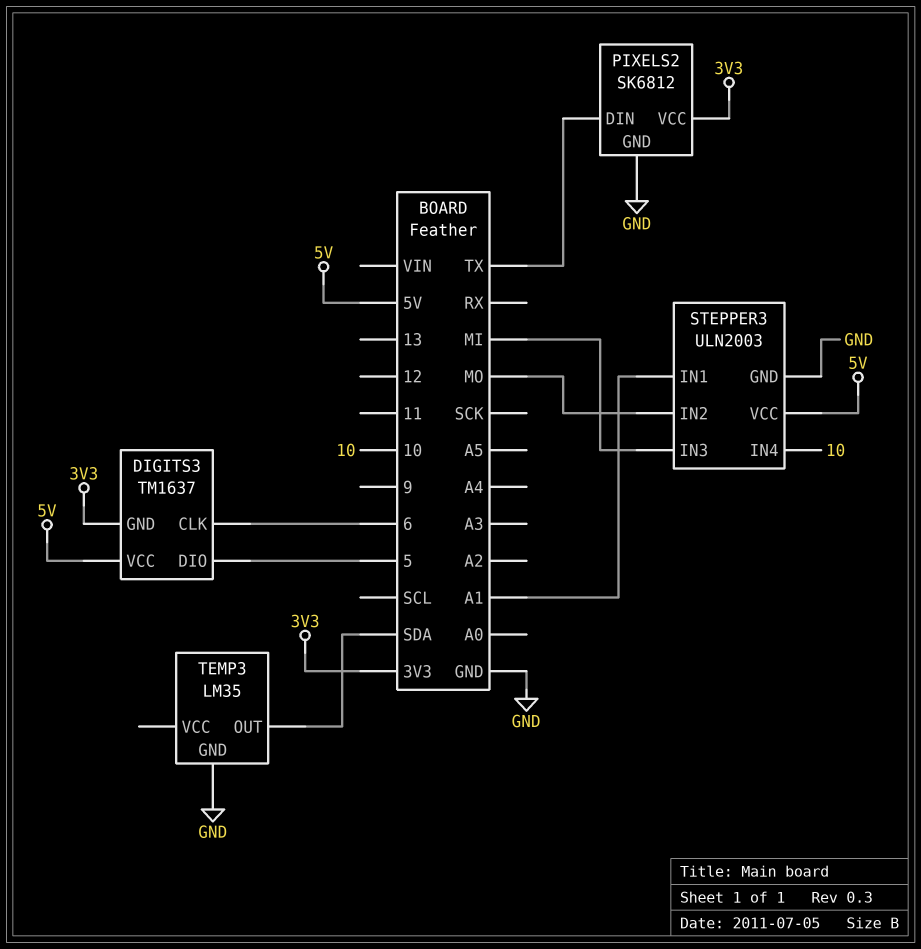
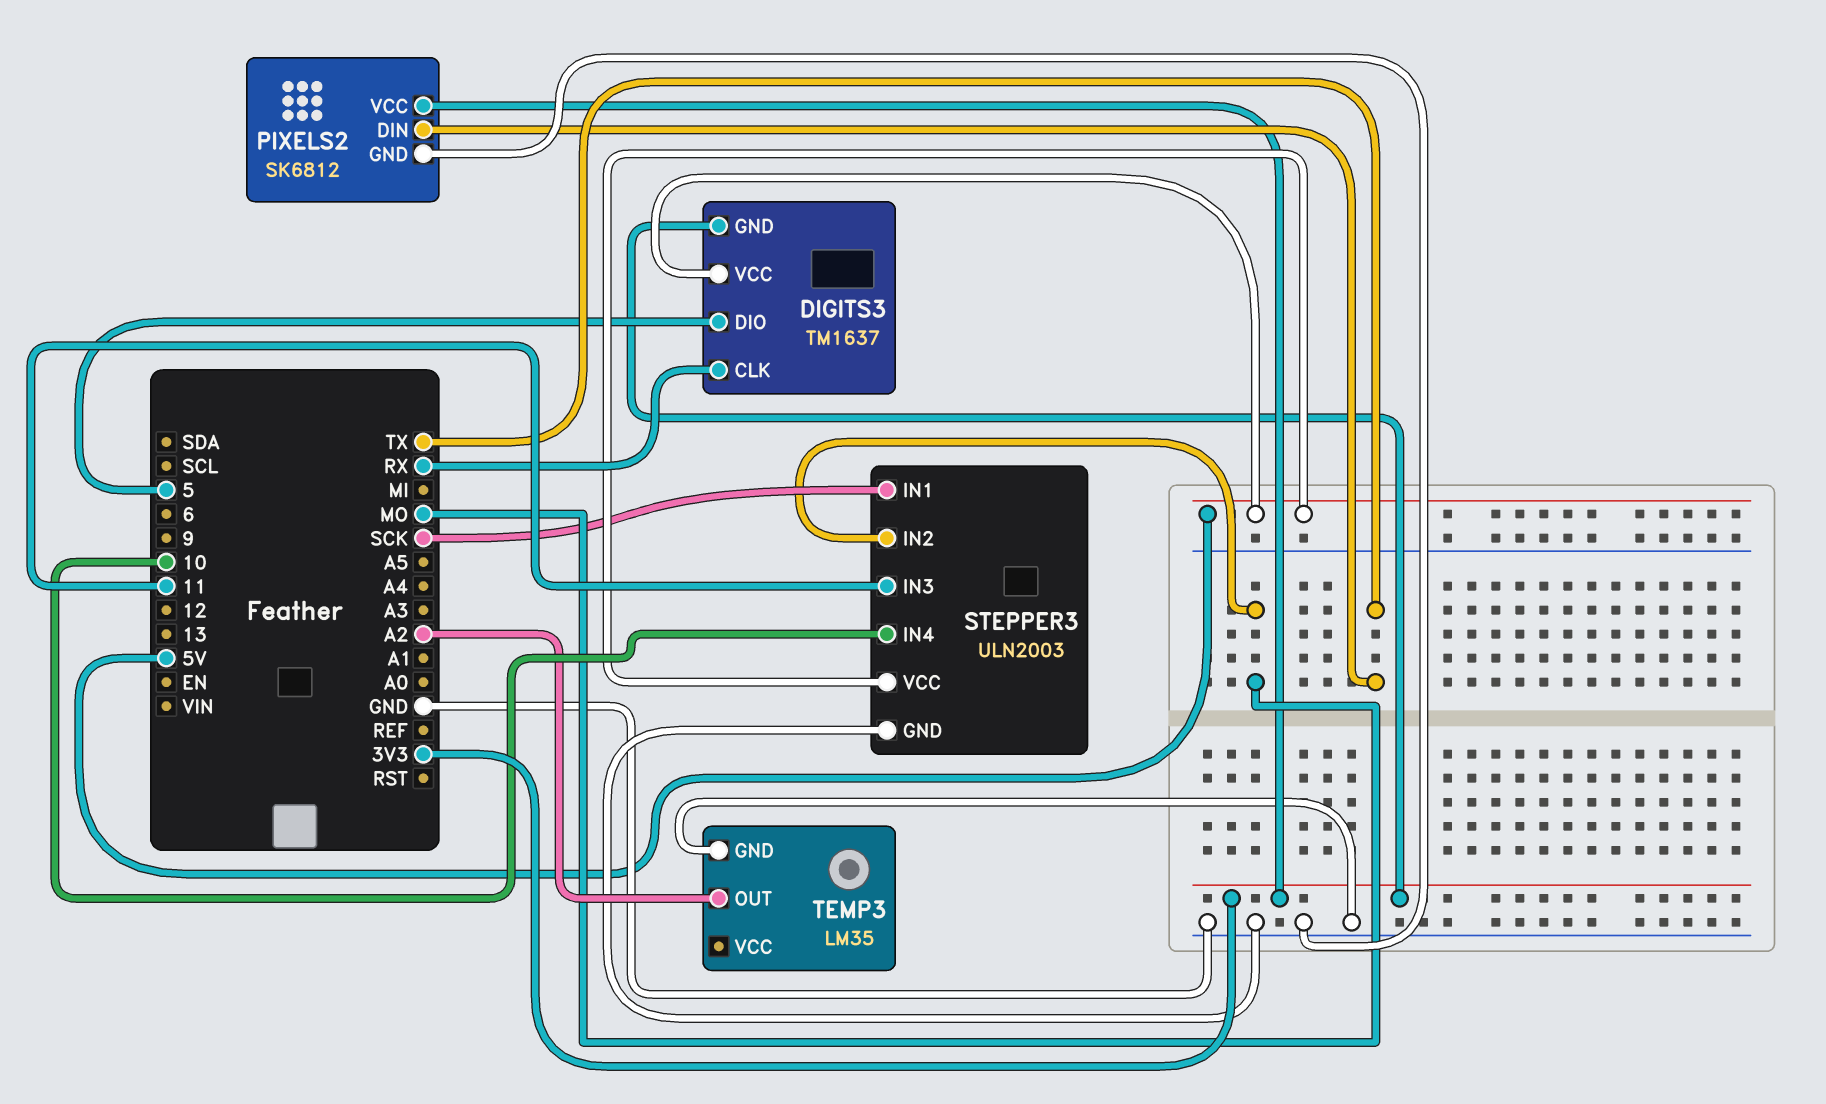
DIGITS3 pin CLK: 6 -> RX
STEPPER3 pin IN1: A1 -> SCK
STEPPER3 pin IN3: MI -> 11
TEMP3 pin OUT: SDA -> A2

